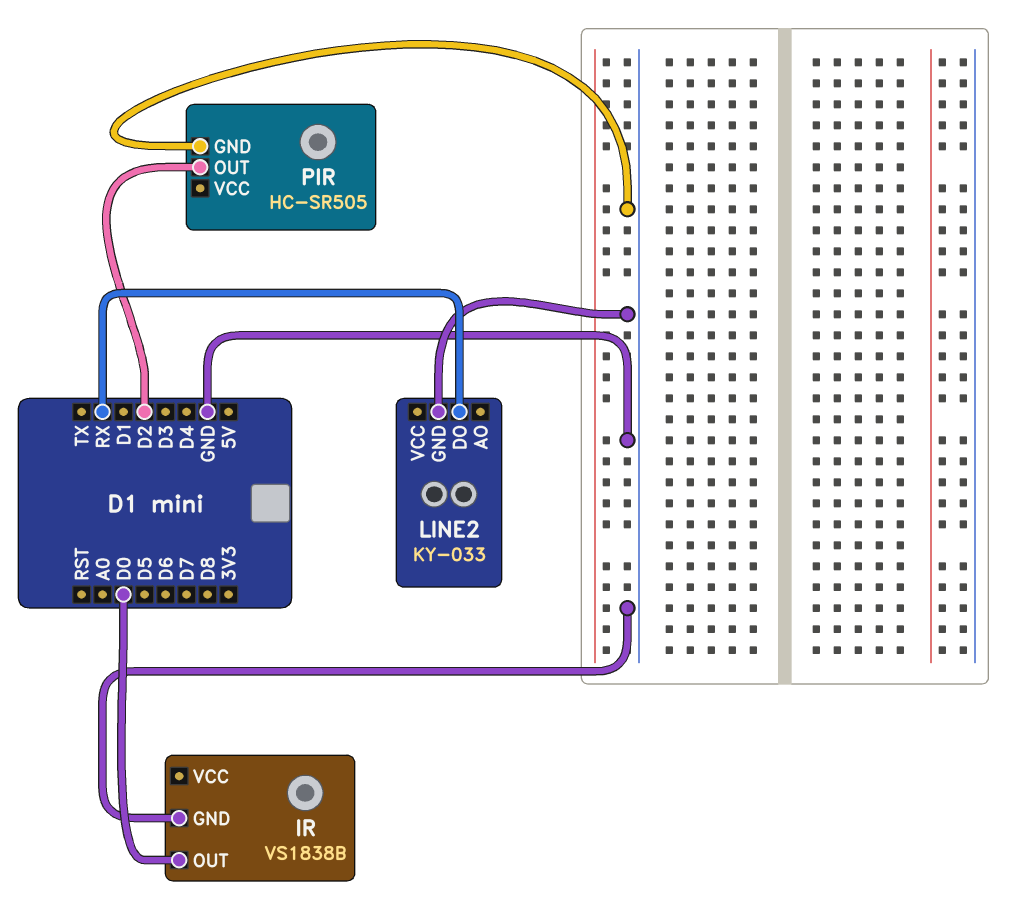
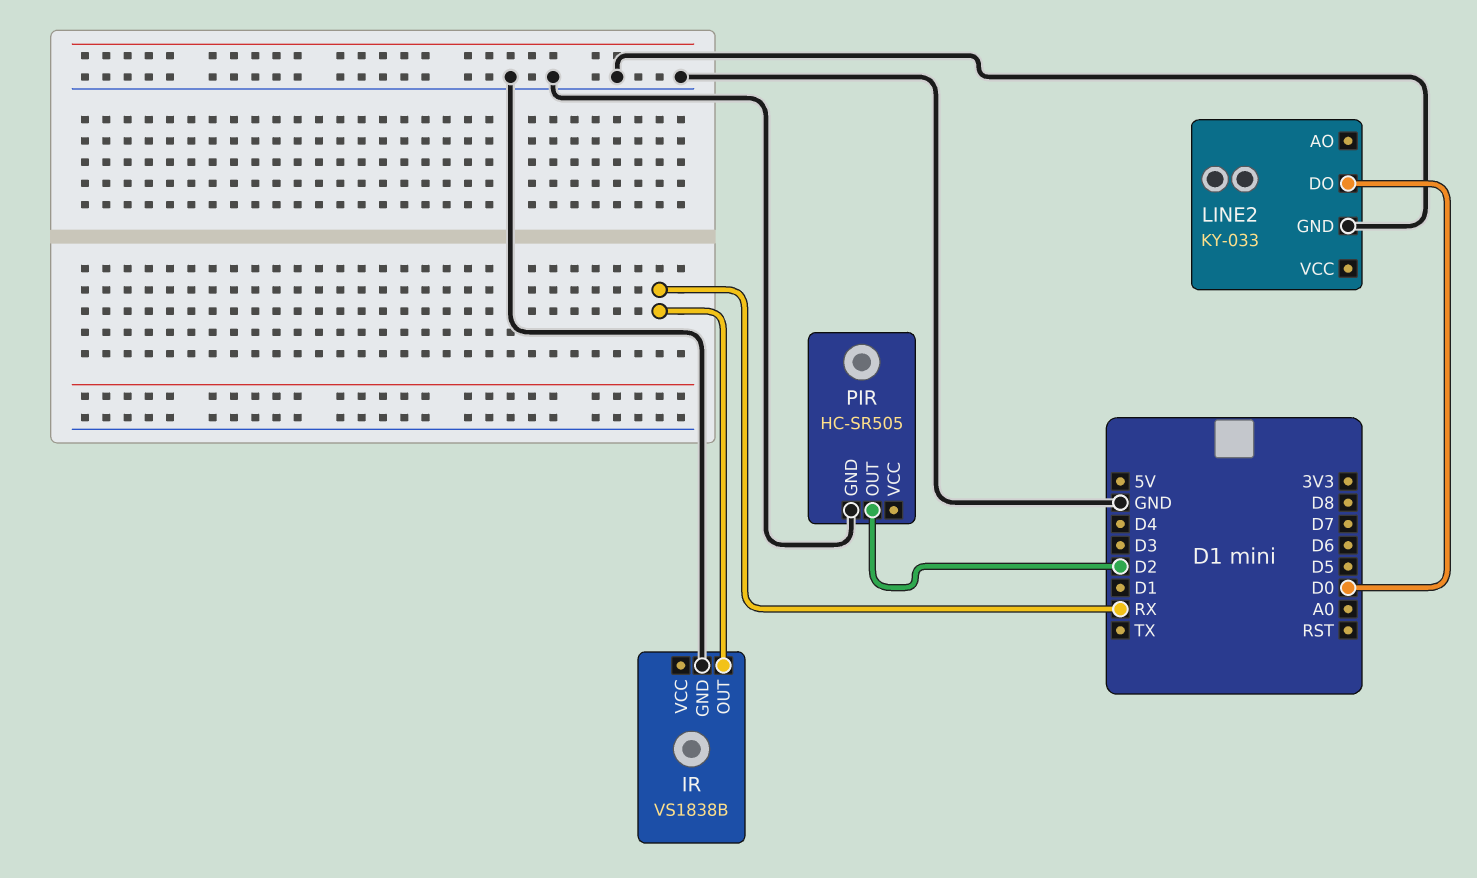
IR pin OUT: D0 -> RX
LINE2 pin DO: RX -> D0

